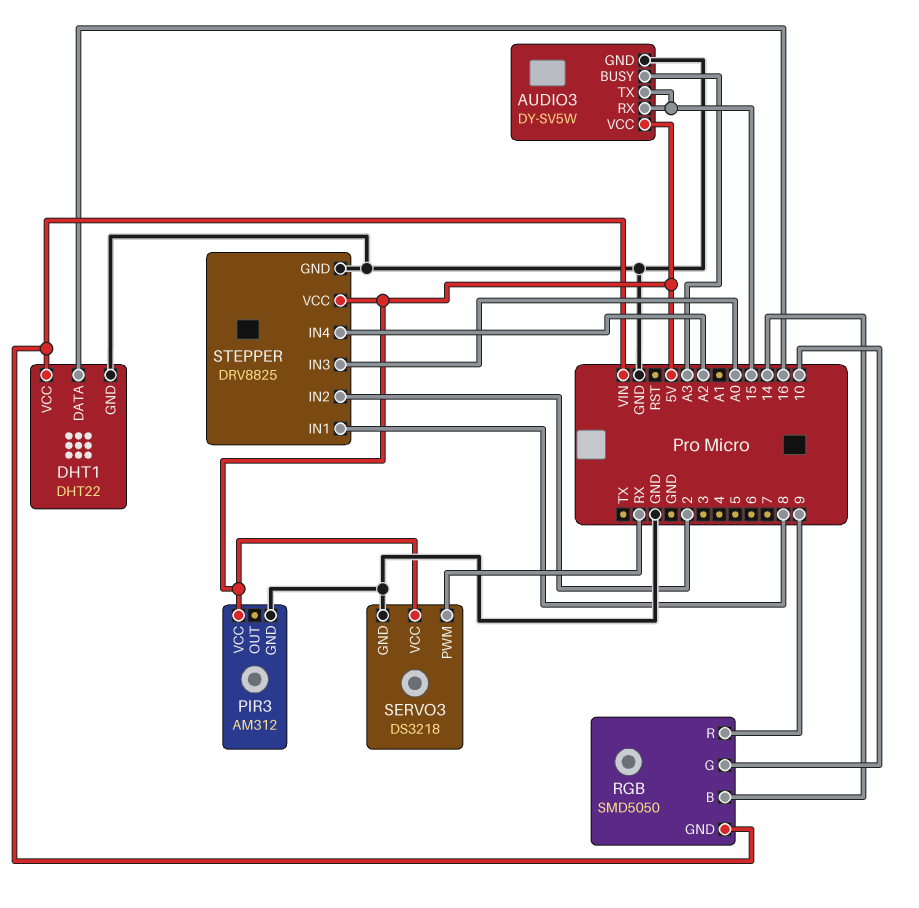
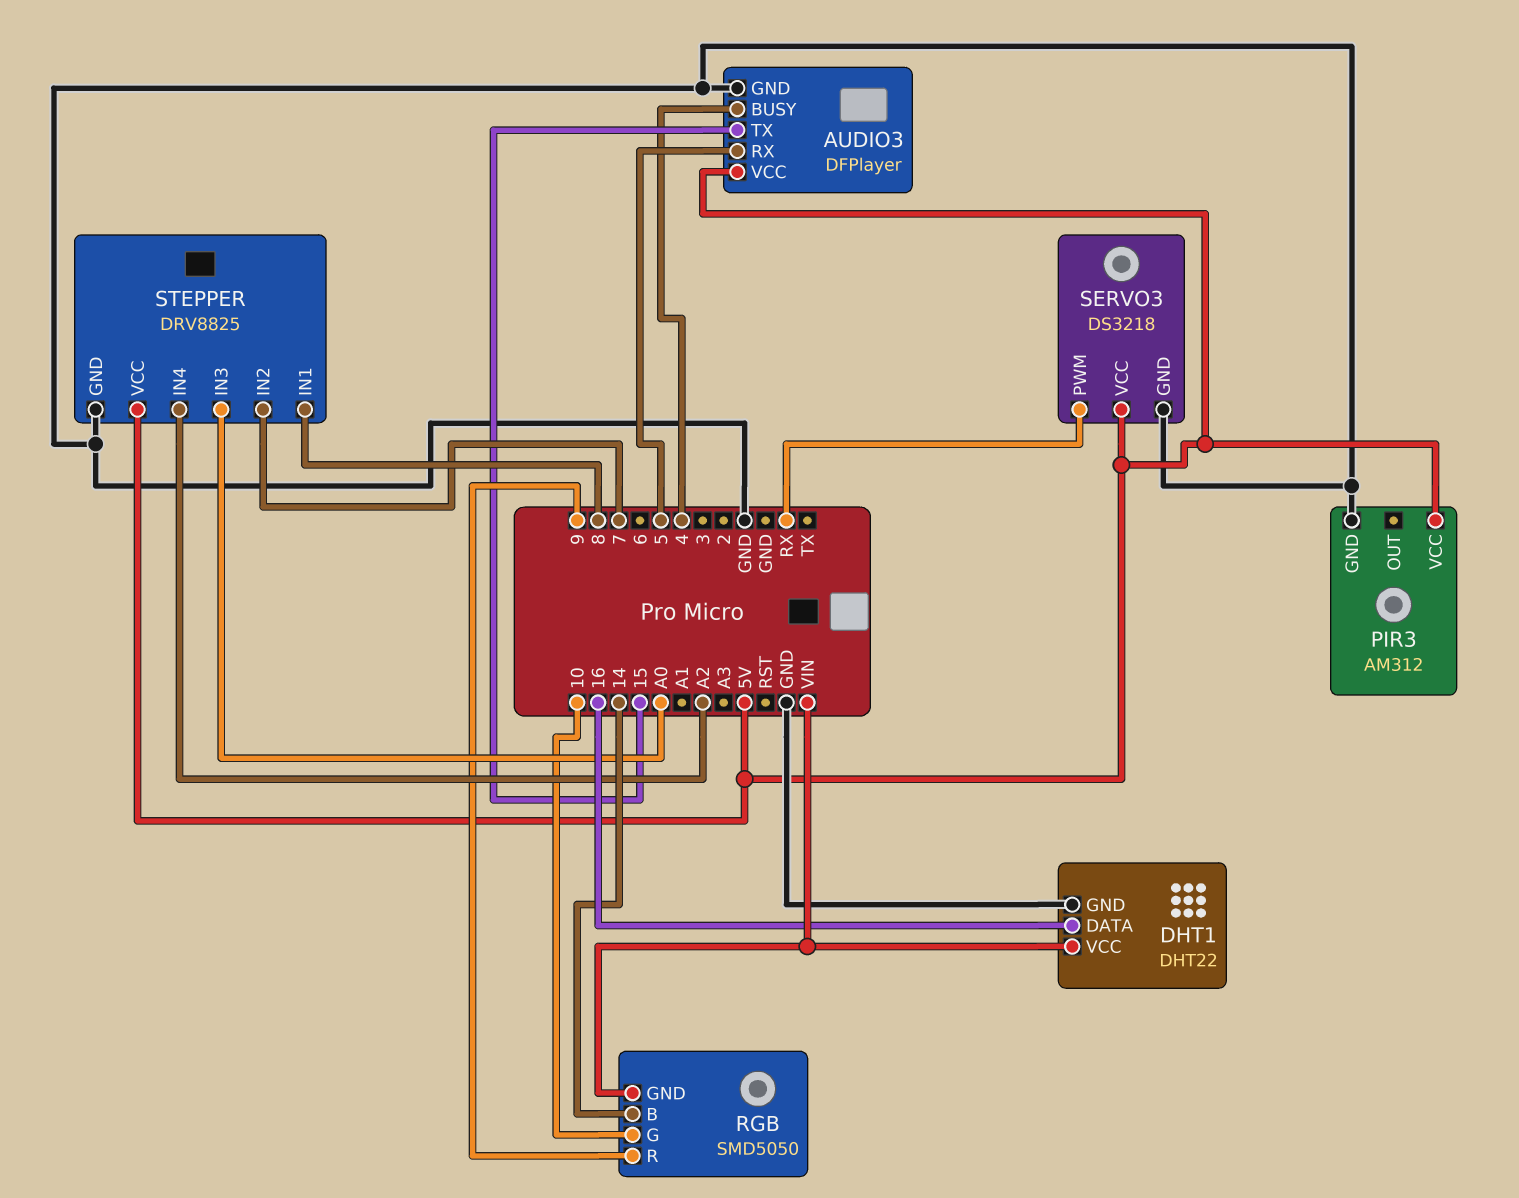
AUDIO3: DY-SV5W -> DFPlayer
AUDIO3 pin BUSY: A3 -> 4
AUDIO3 pin RX: 15 -> 5
STEPPER pin IN2: 2 -> 7

